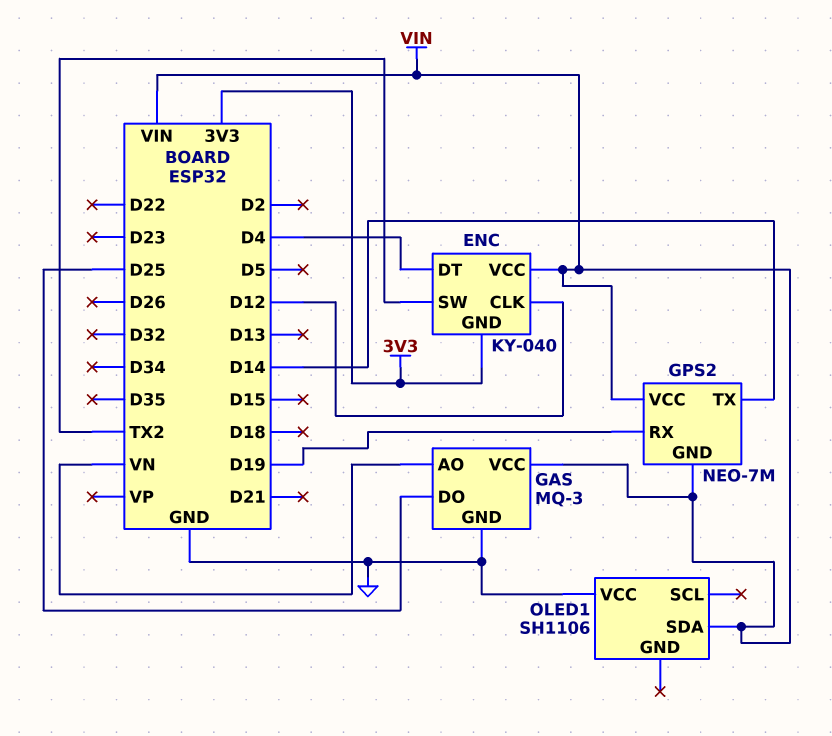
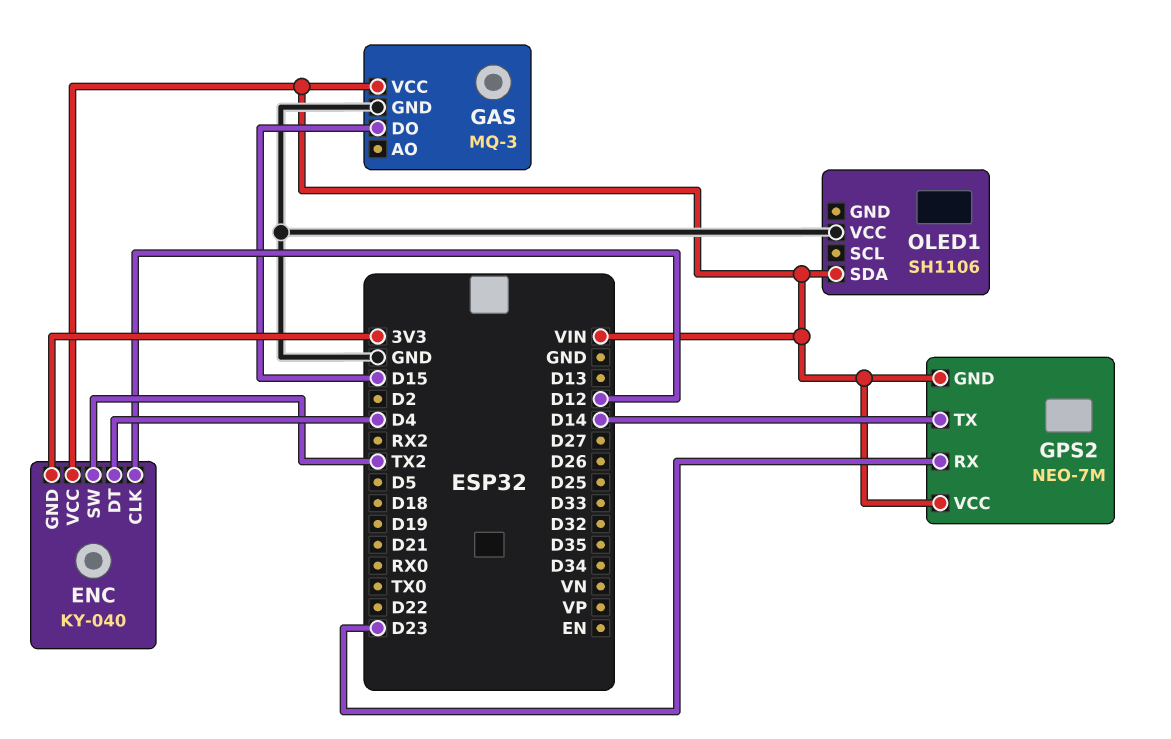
GAS pin AO: VN -> none
GAS pin DO: D25 -> D15
GPS2 pin RX: D19 -> D23

